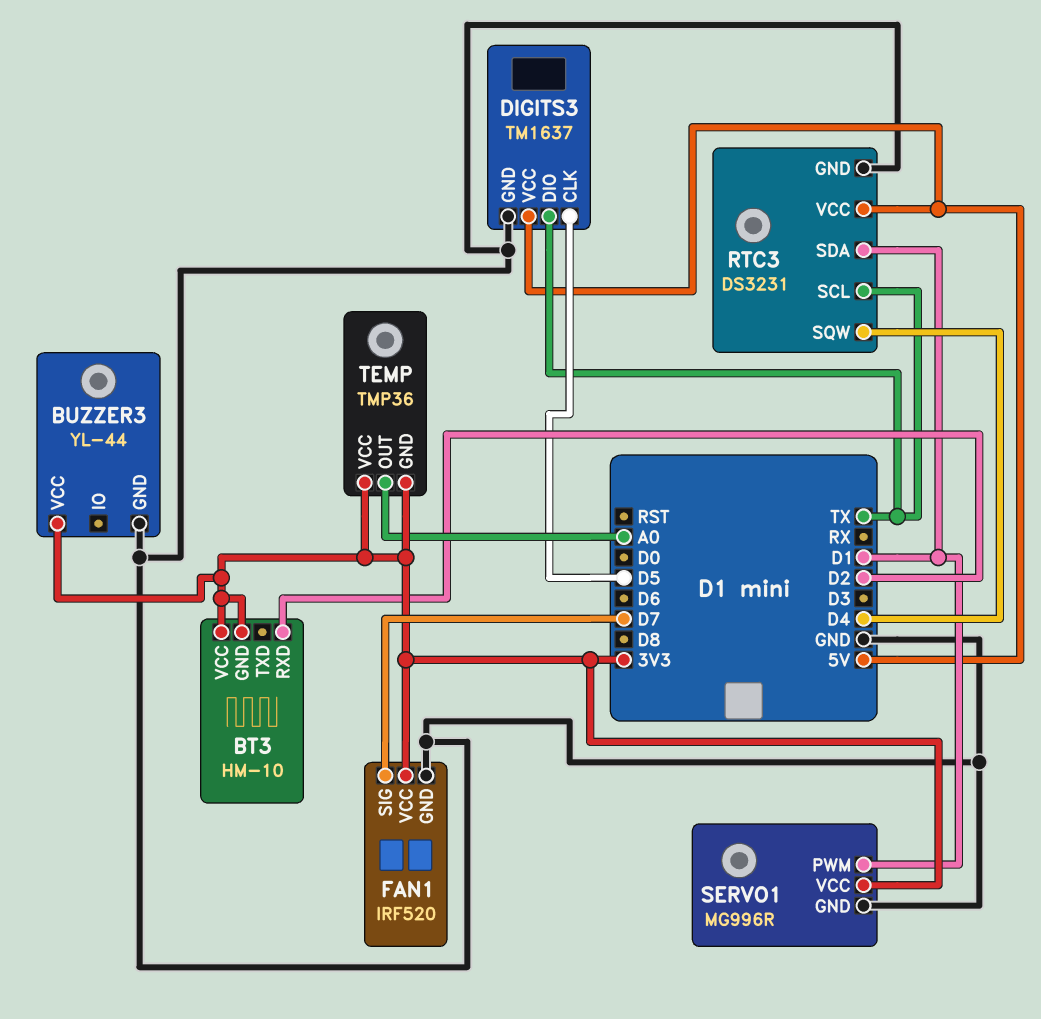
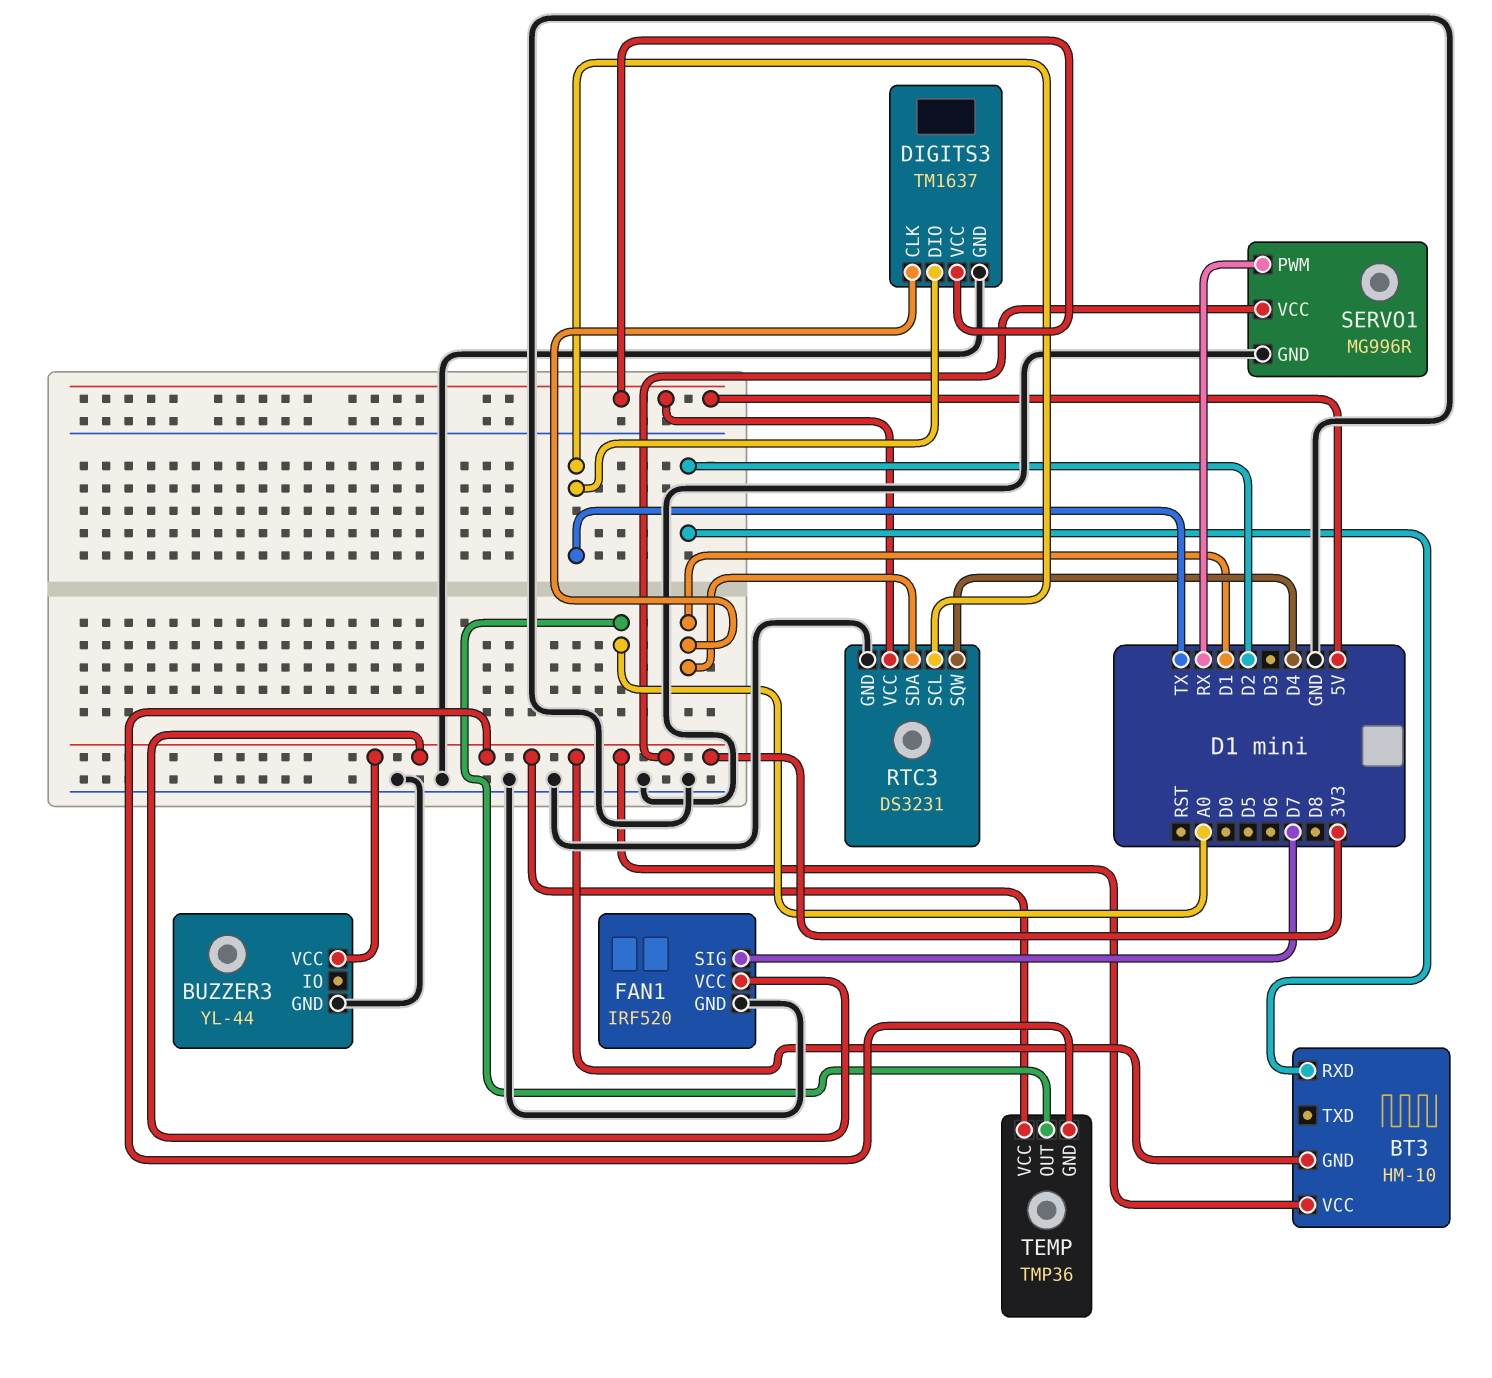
DIGITS3 pin CLK: D5 -> D1
SERVO1 pin PWM: D1 -> RX

